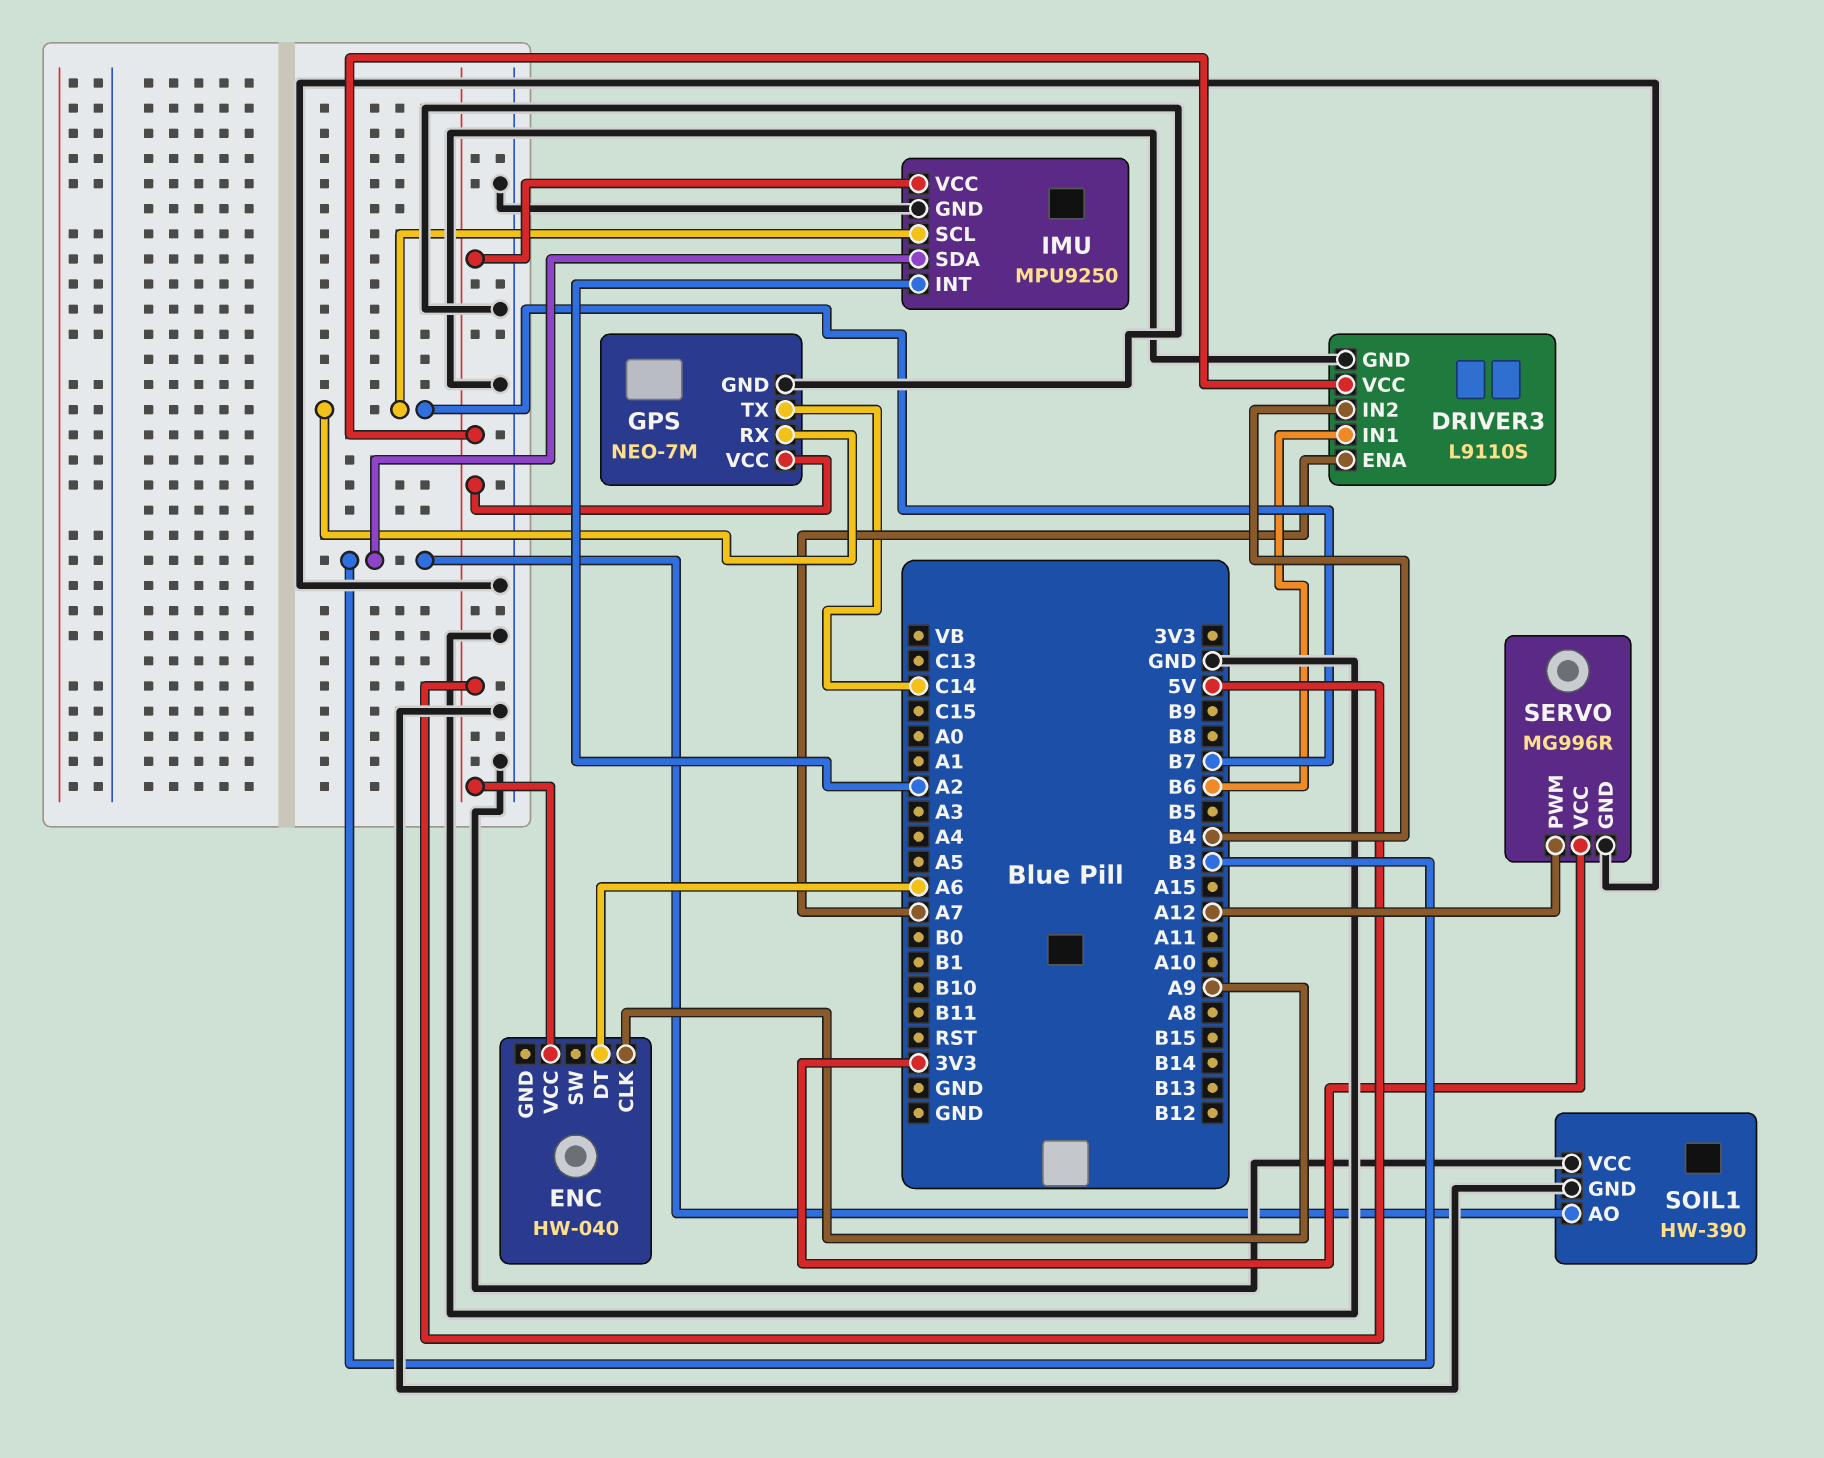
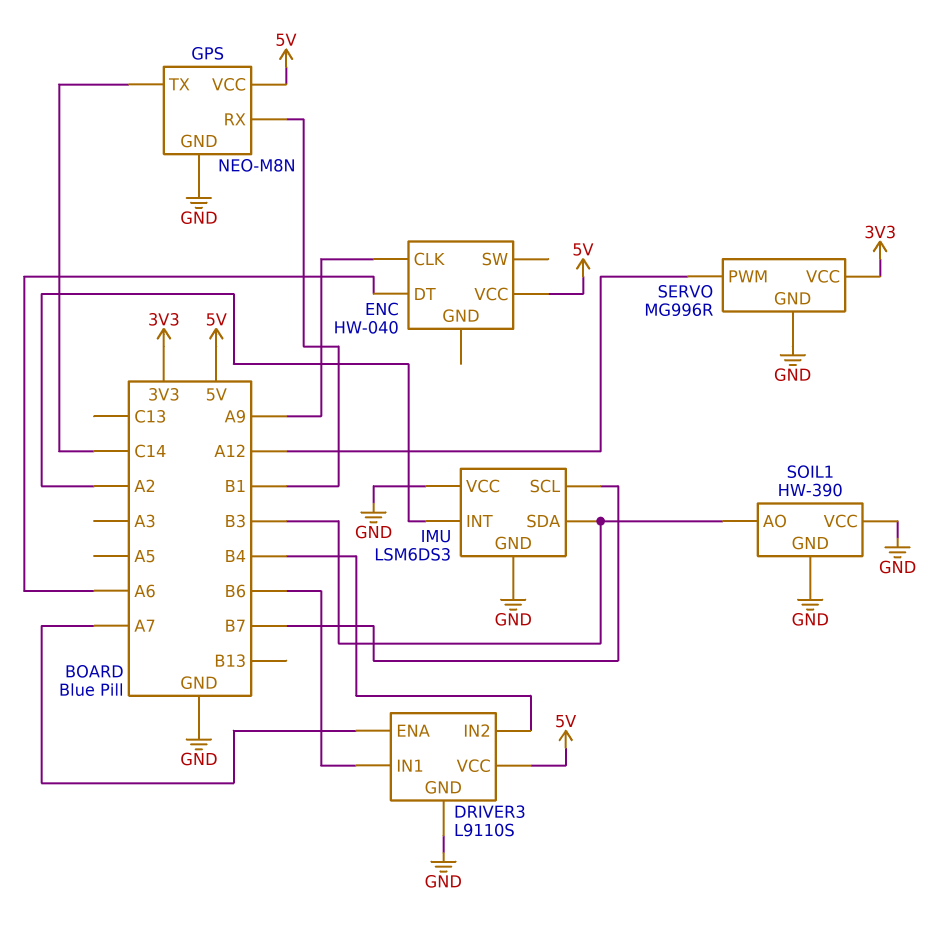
GPS: NEO-7M -> NEO-M8N
GPS pin RX: B7 -> B1
IMU: MPU9250 -> LSM6DS3
IMU pin VCC: 5V -> GND

